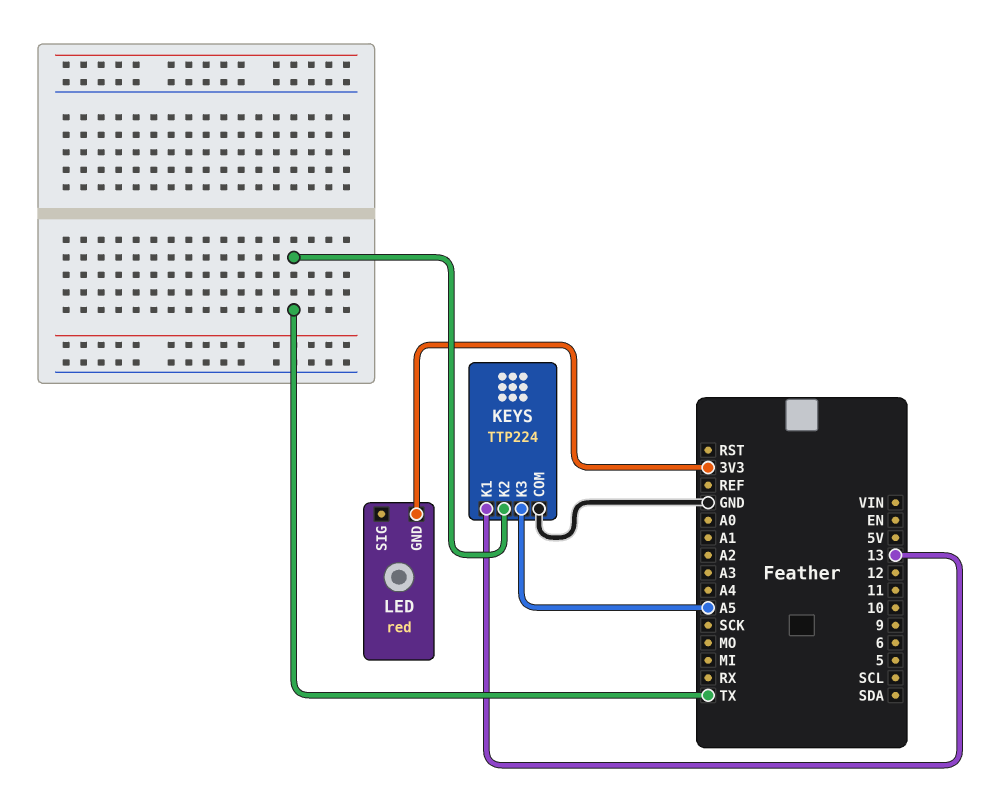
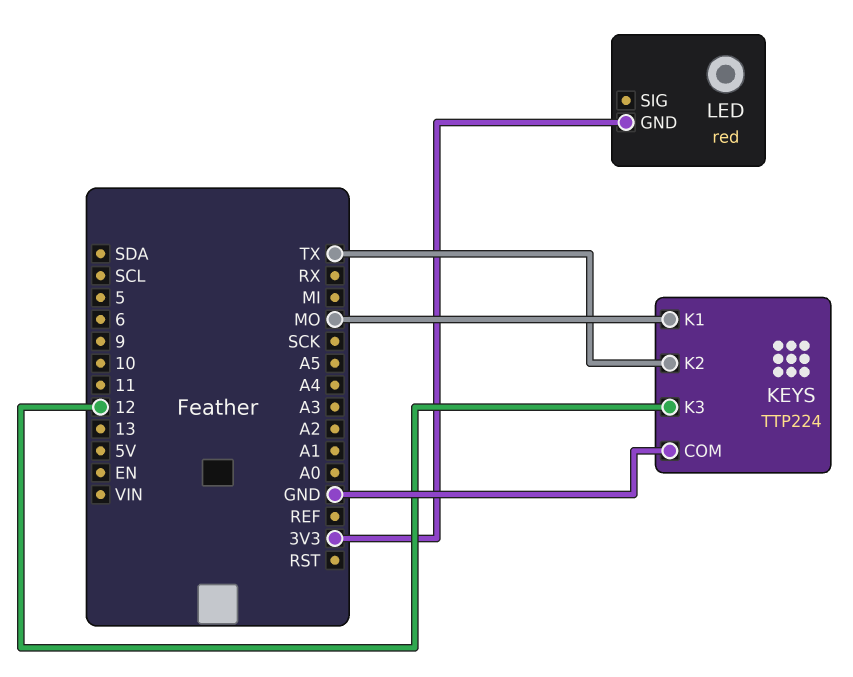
KEYS pin K1: 13 -> MO
KEYS pin K3: A5 -> 12

